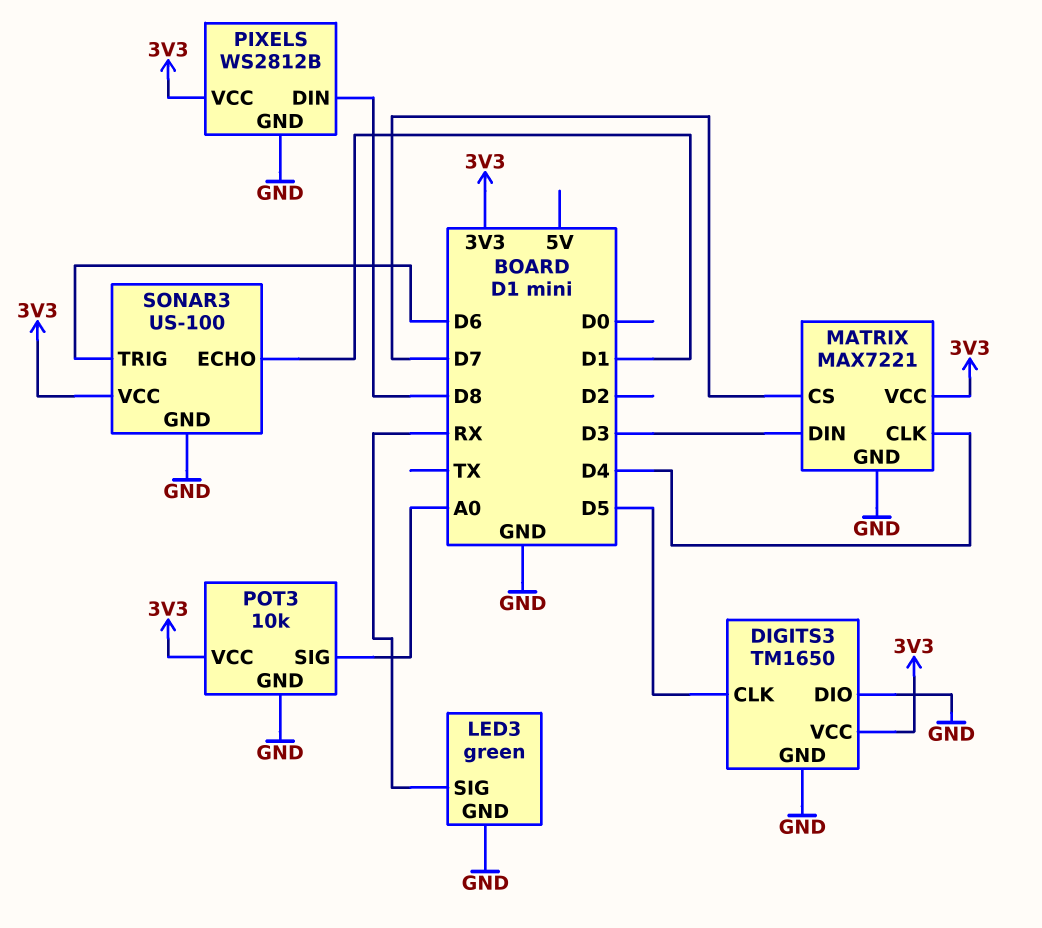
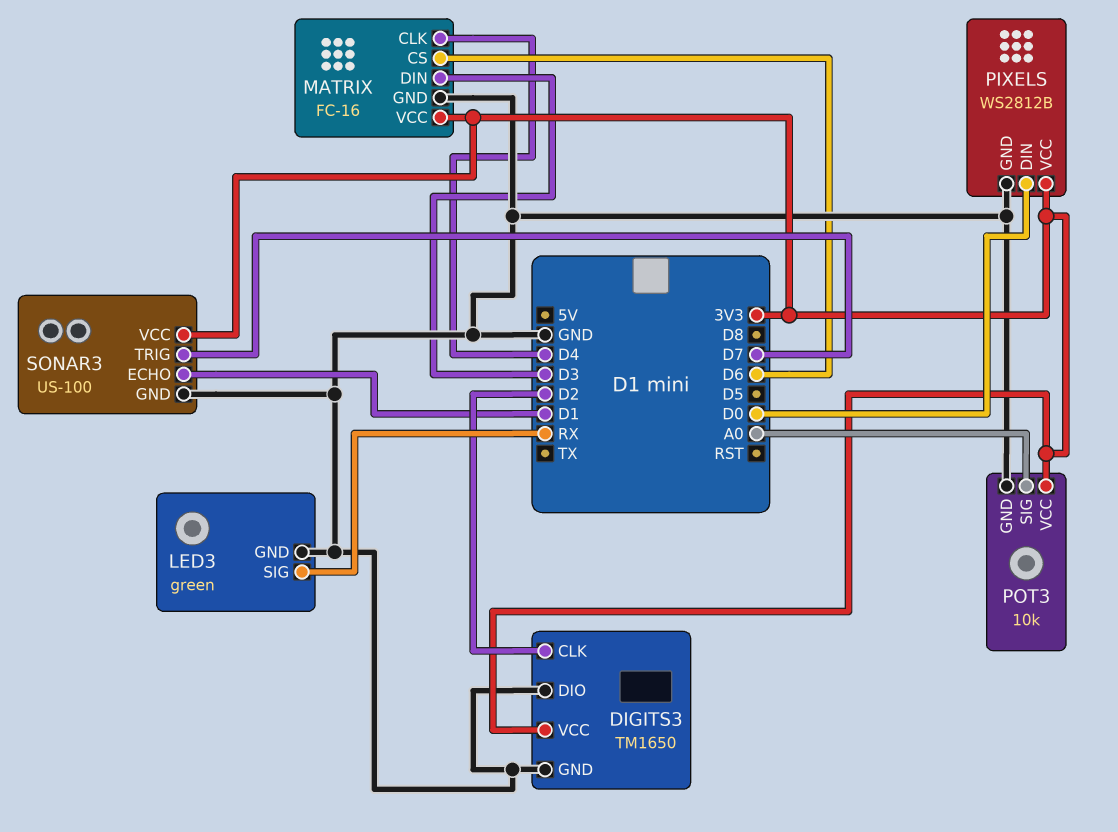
DIGITS3 pin CLK: D5 -> D2
MATRIX: MAX7221 -> FC-16
MATRIX pin CS: D7 -> D6
PIXELS pin DIN: D8 -> D0
SONAR3 pin TRIG: D6 -> D7

